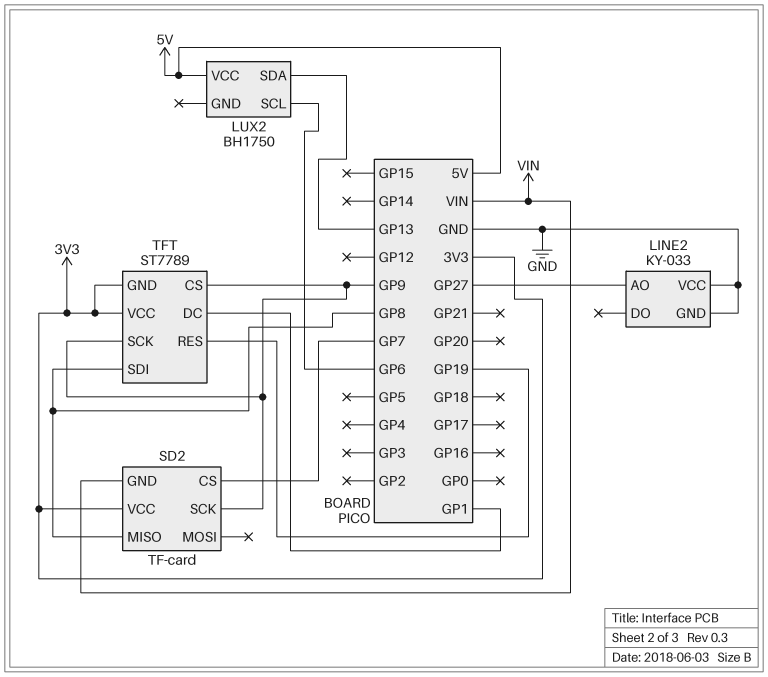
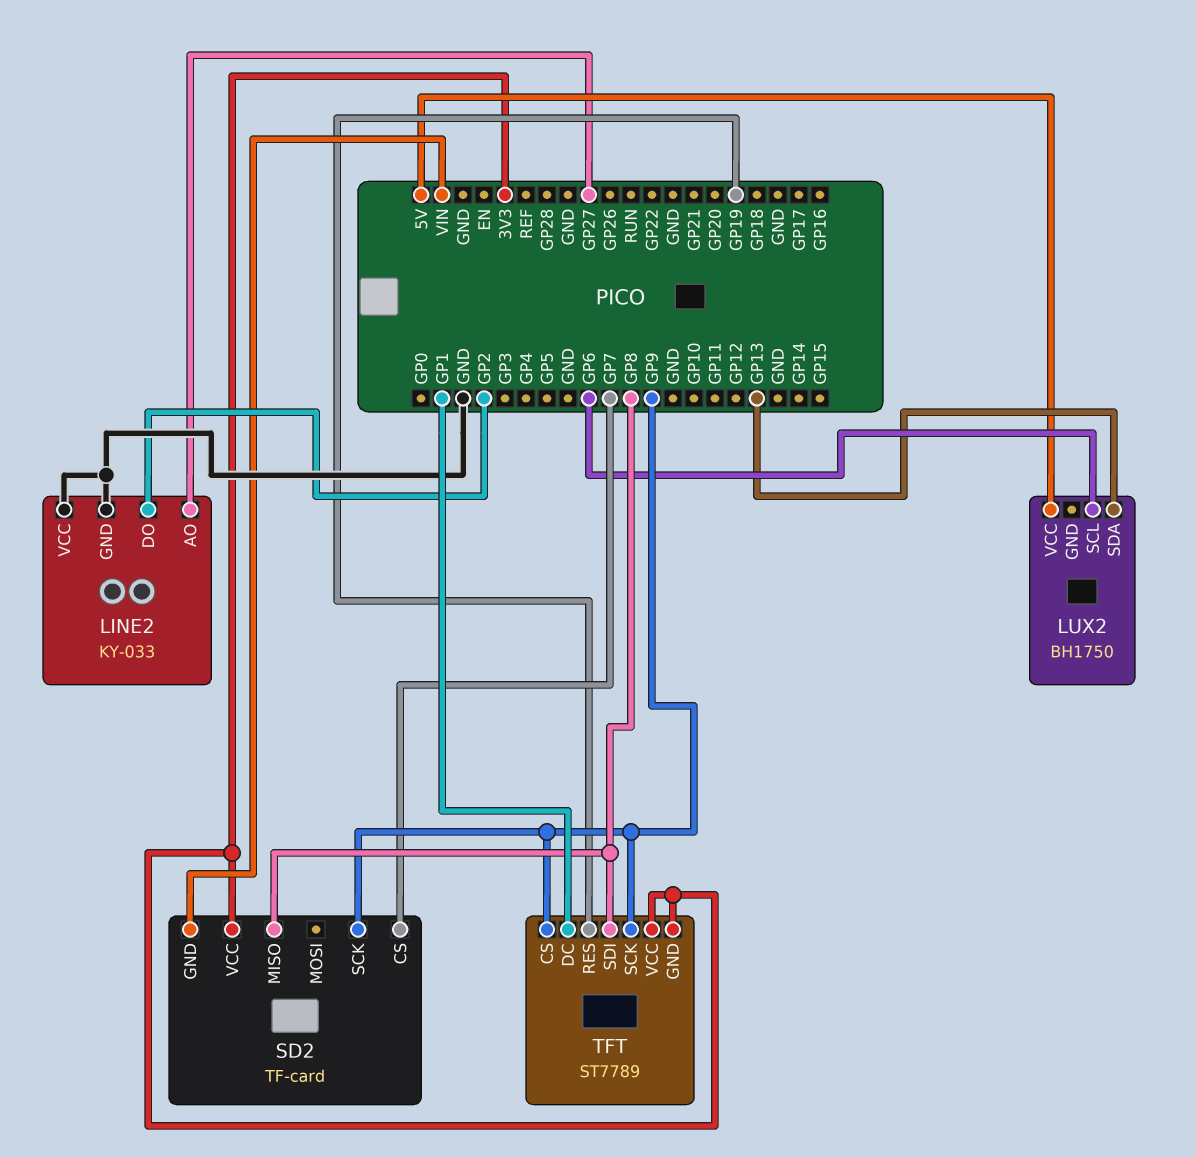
LINE2 pin DO: none -> GP2

